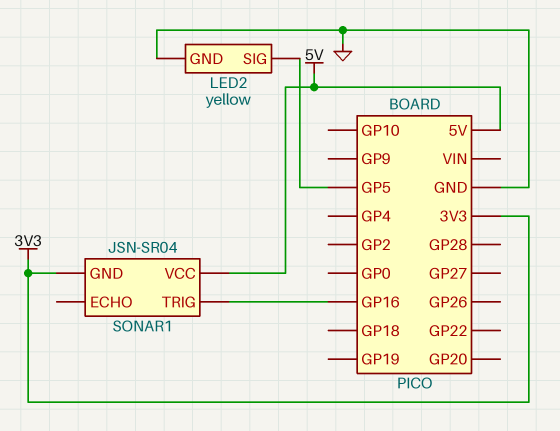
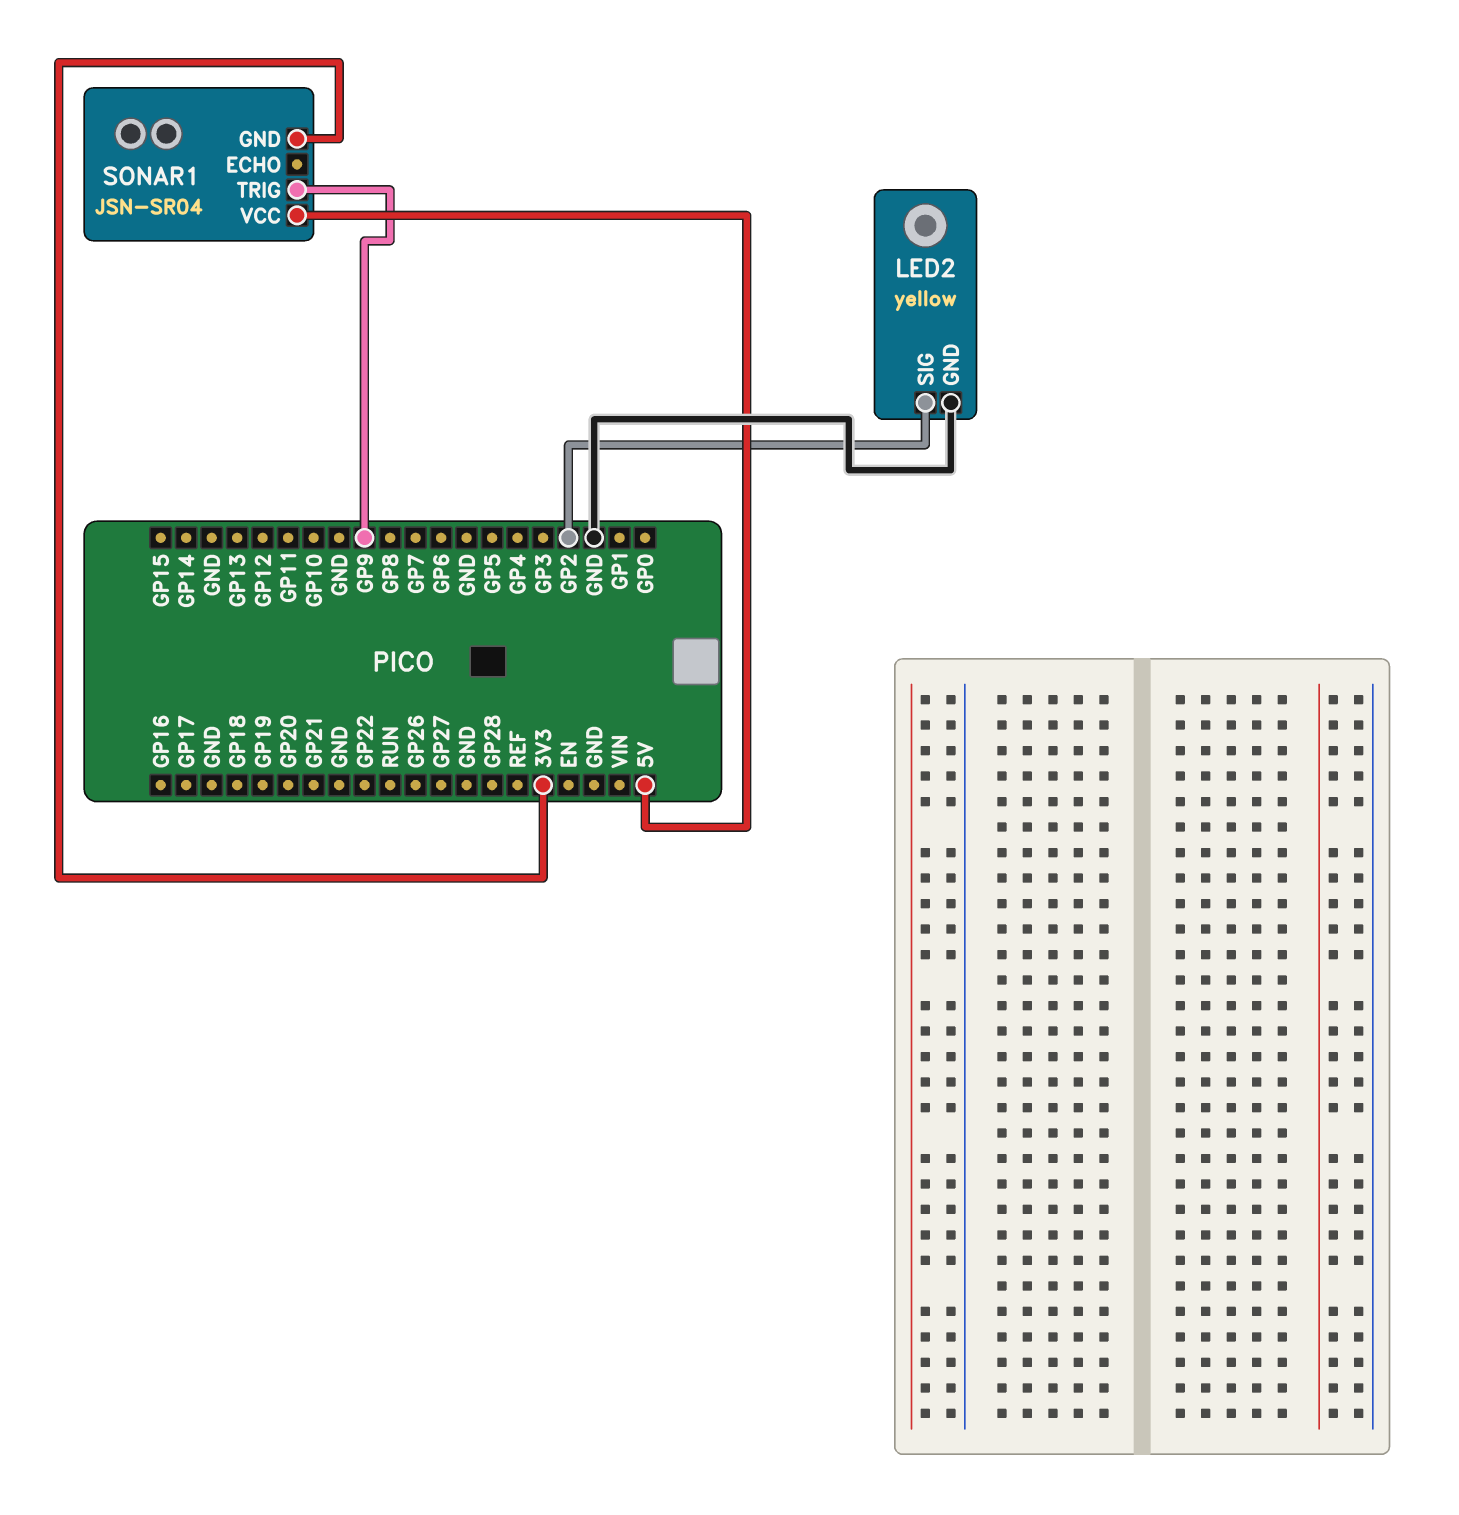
LED2 pin SIG: GP5 -> GP2
SONAR1 pin TRIG: GP16 -> GP9

